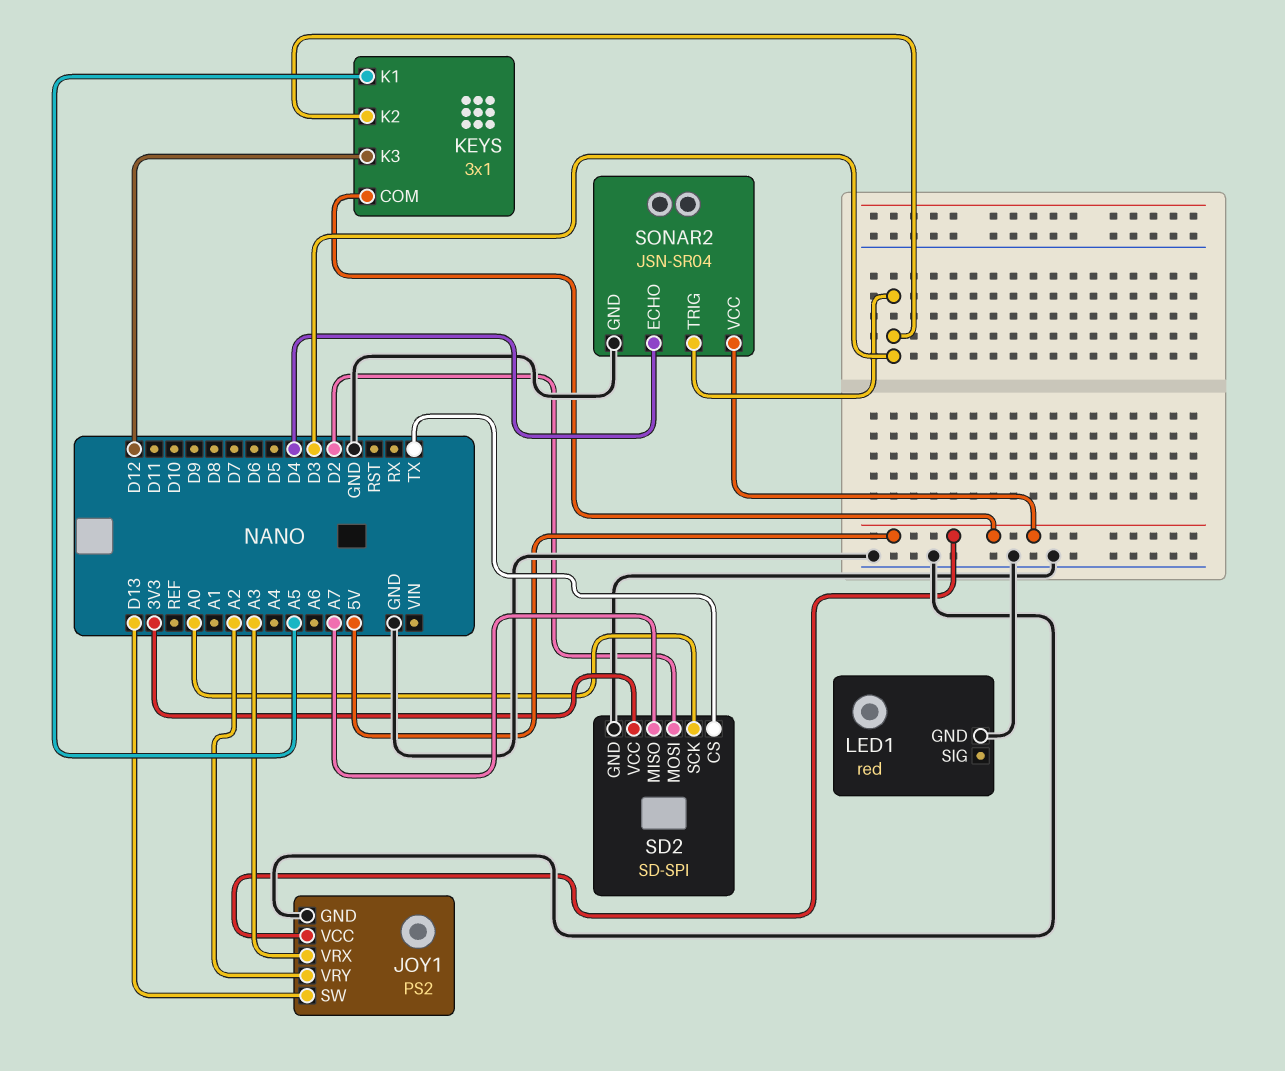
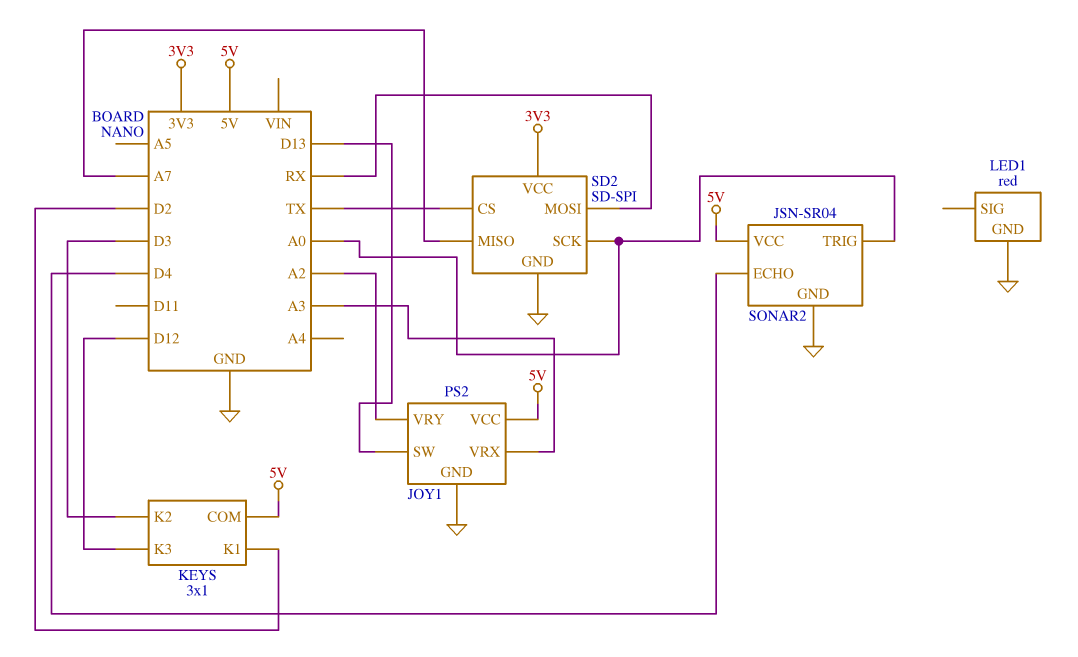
KEYS pin K1: A5 -> D2
SD2 pin MOSI: D2 -> RX
SONAR2 pin TRIG: D3 -> A0

